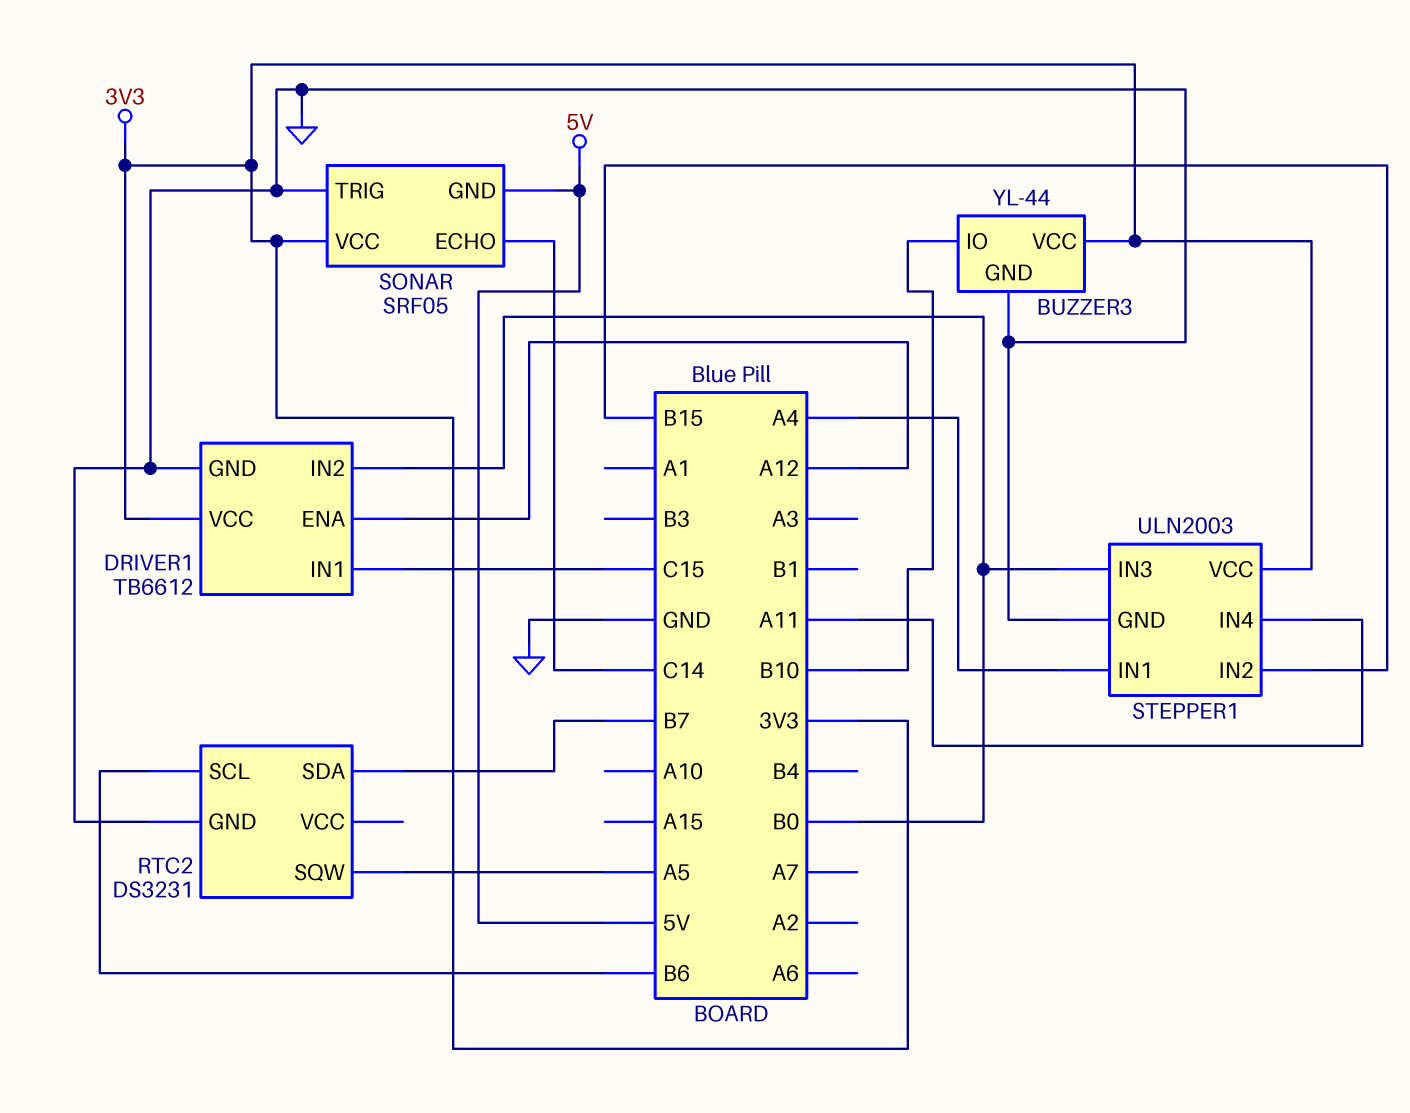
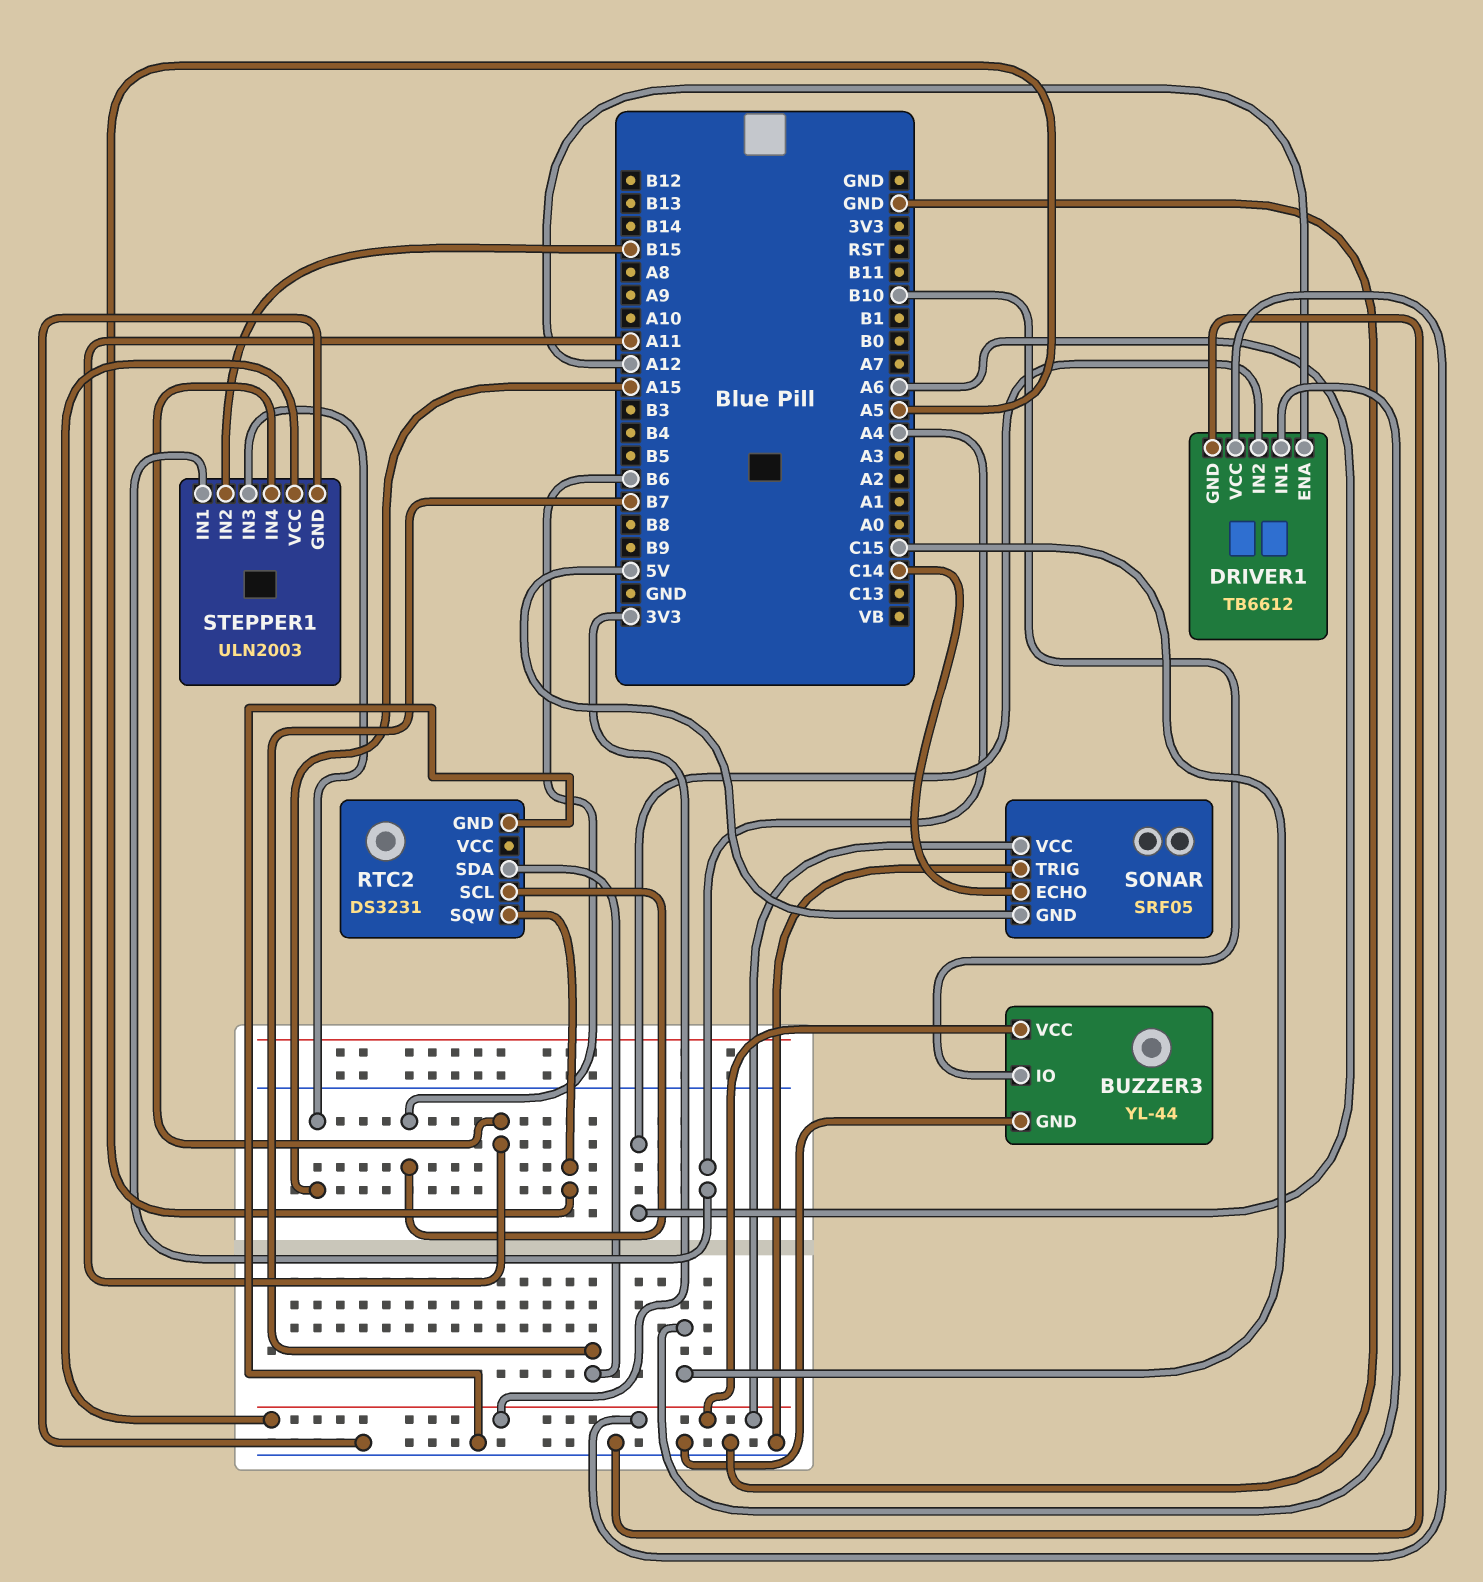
DRIVER1 pin IN2: B0 -> A6
STEPPER1 pin IN3: B0 -> A15

